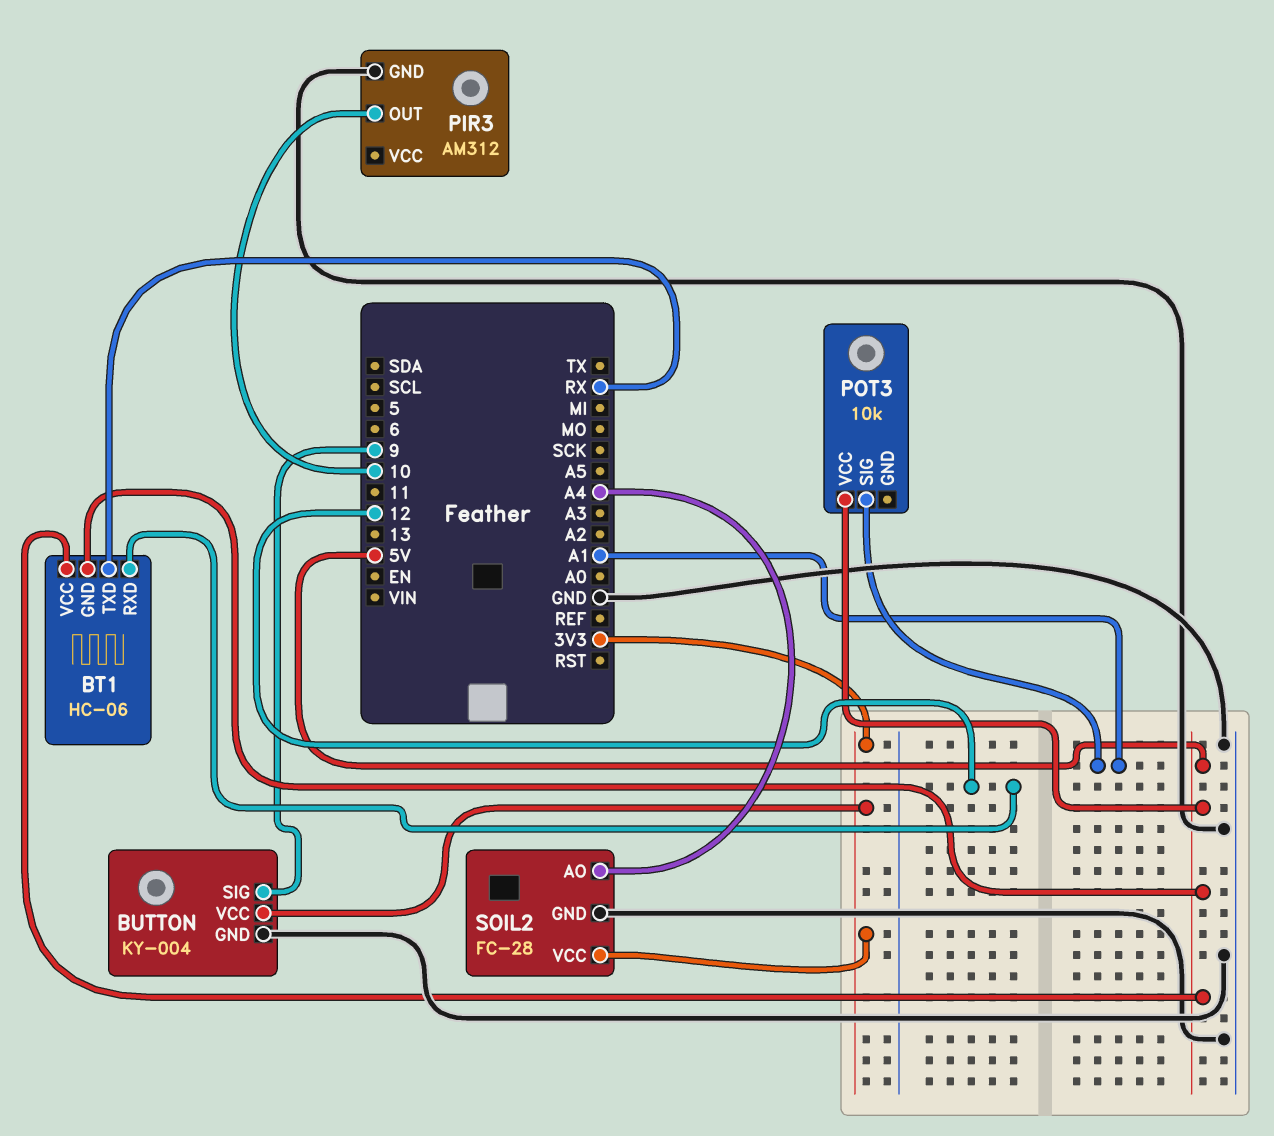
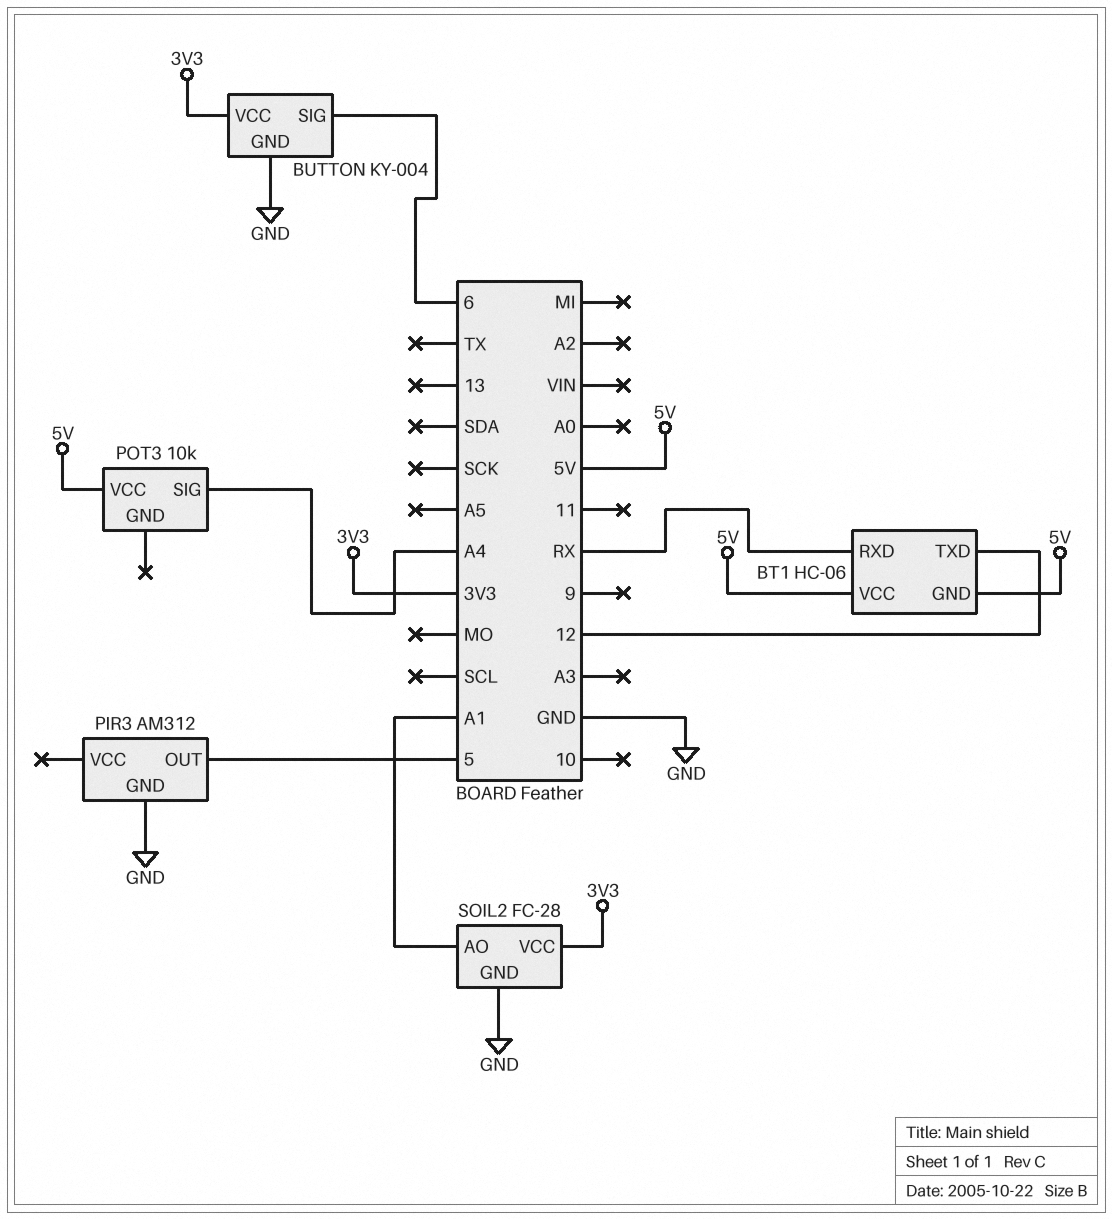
BT1 pin RXD: 12 -> RX
BT1 pin TXD: RX -> 12
BUTTON pin SIG: 9 -> 6
PIR3 pin OUT: 10 -> 5
POT3 pin SIG: A1 -> A4
SOIL2 pin AO: A4 -> A1

